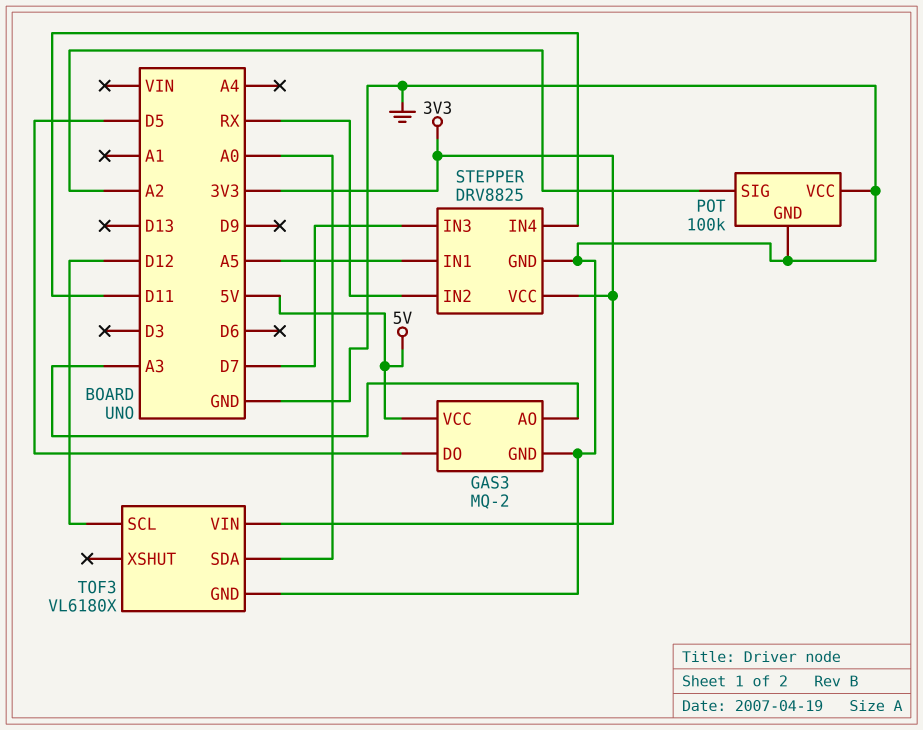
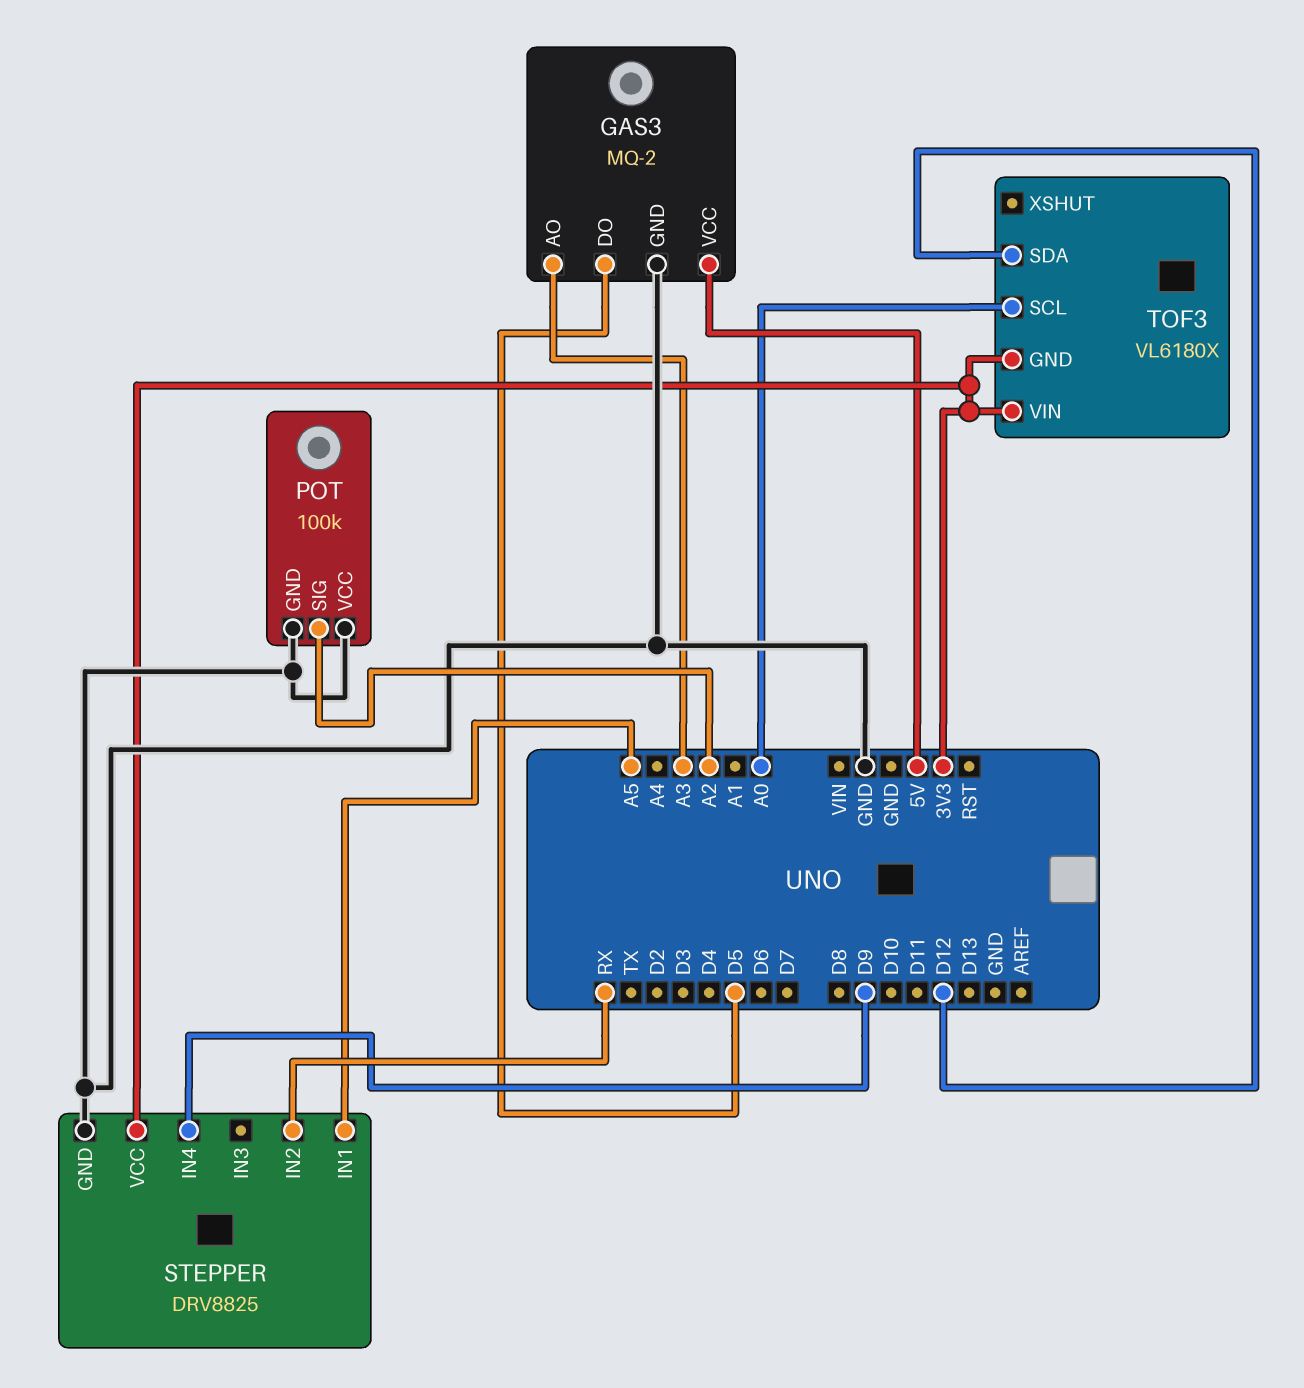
STEPPER pin IN3: D7 -> none
STEPPER pin IN4: D11 -> D9
TOF3 pin GND: GND -> 3V3
TOF3 pin SCL: D12 -> A0
TOF3 pin SDA: A0 -> D12

